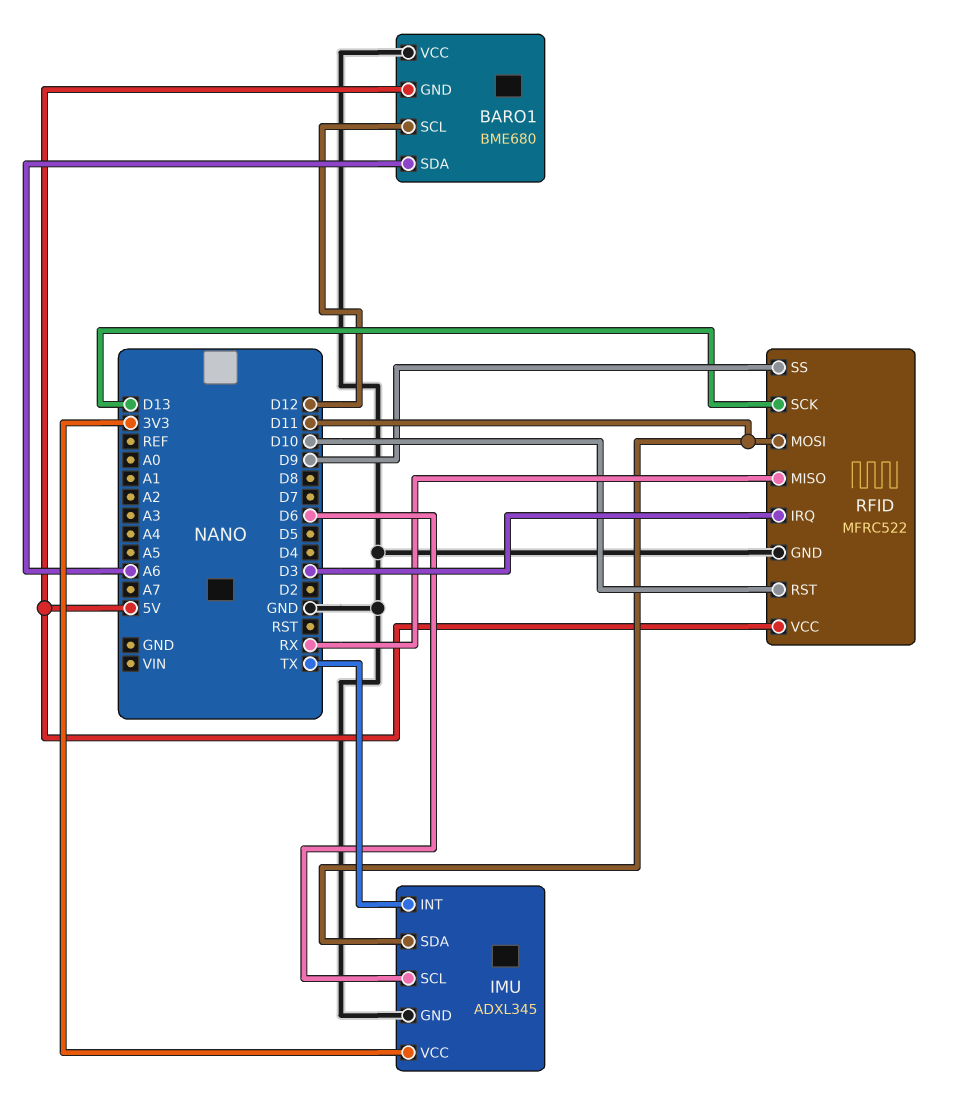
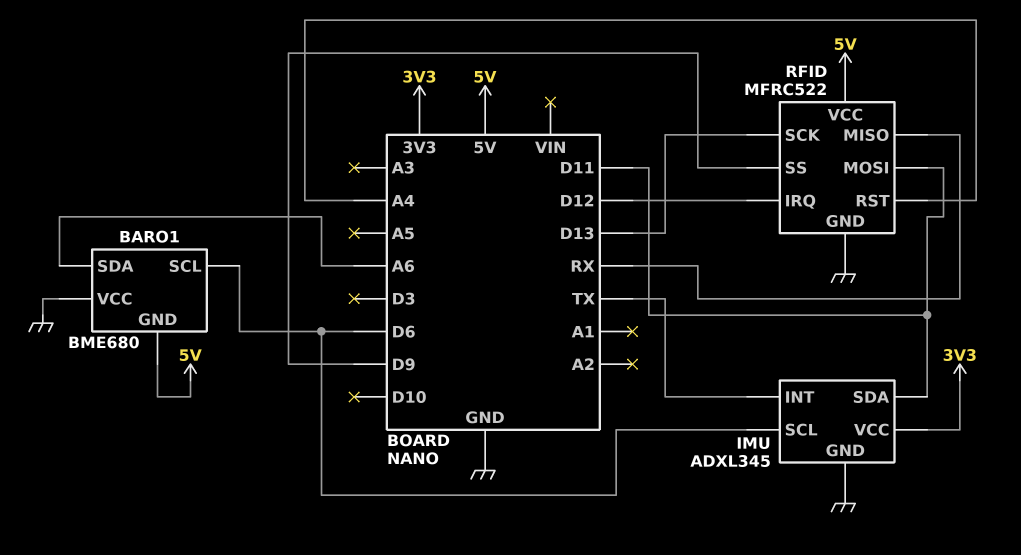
BARO1 pin SCL: D12 -> D6
RFID pin IRQ: D3 -> D12
RFID pin RST: D10 -> A4

